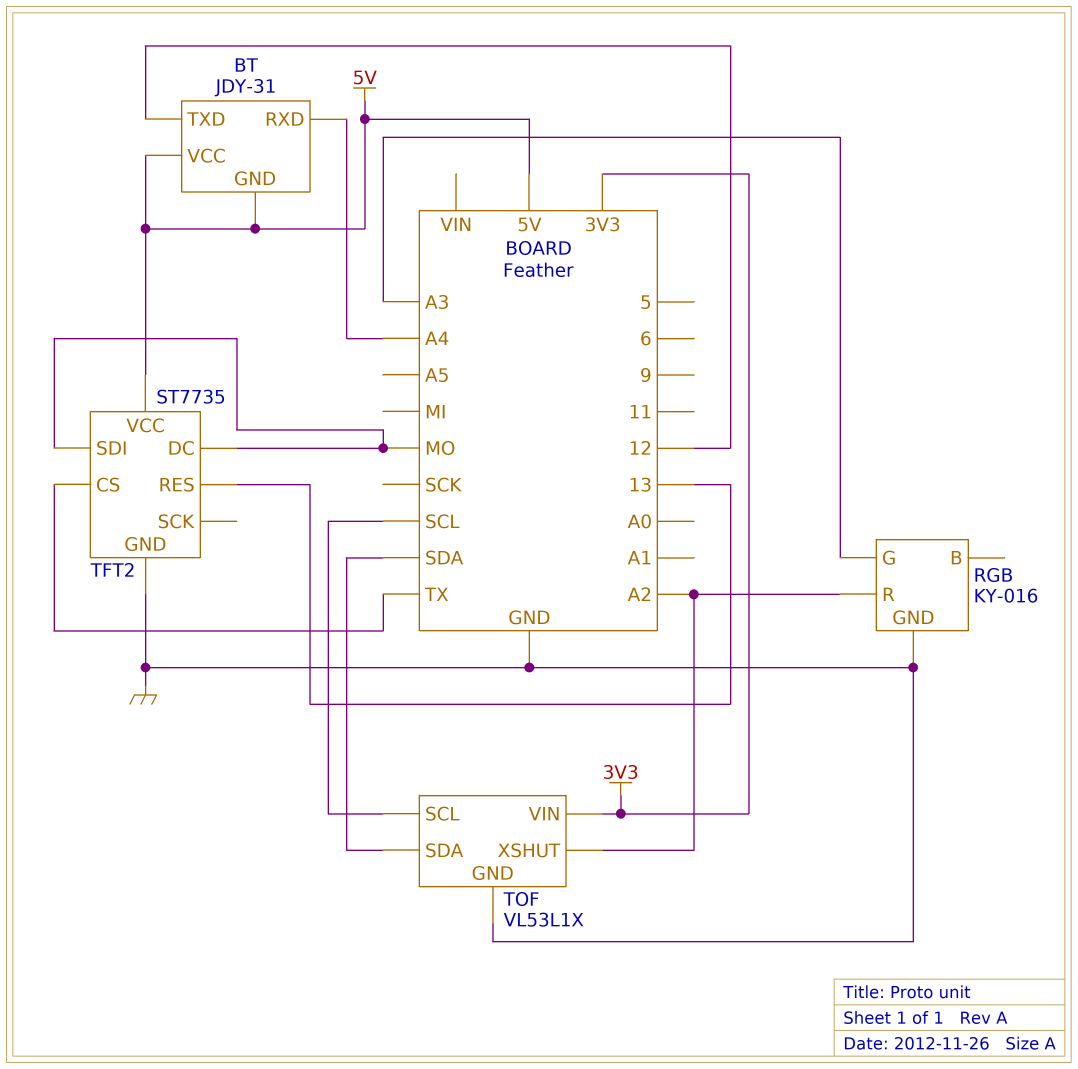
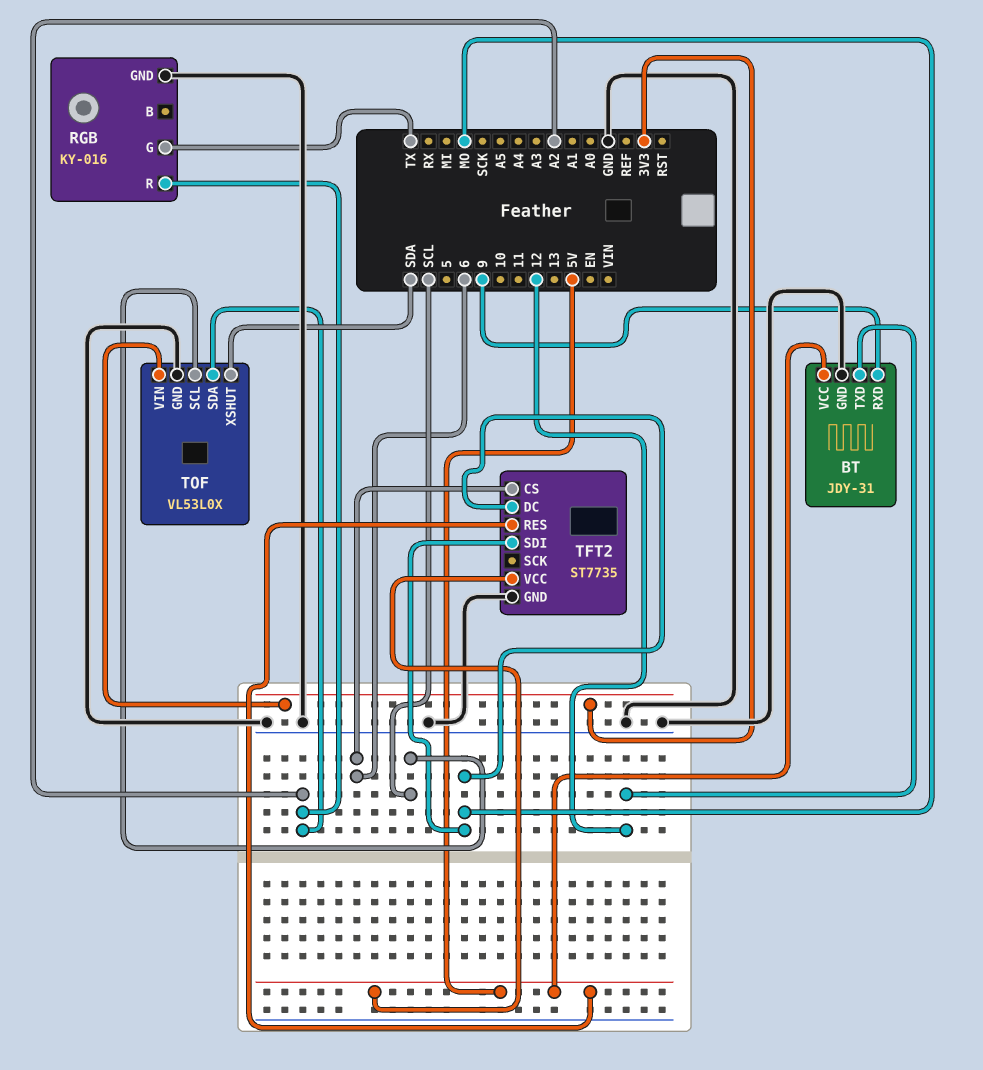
BT pin GND: 5V -> GND
BT pin RXD: A4 -> 9
RGB pin G: A3 -> TX
TFT2 pin CS: TX -> 6
TFT2 pin RES: 13 -> 5V
TOF: VL53L1X -> VL53L0X
TOF pin SDA: SDA -> A2
TOF pin XSHUT: A2 -> SDA

